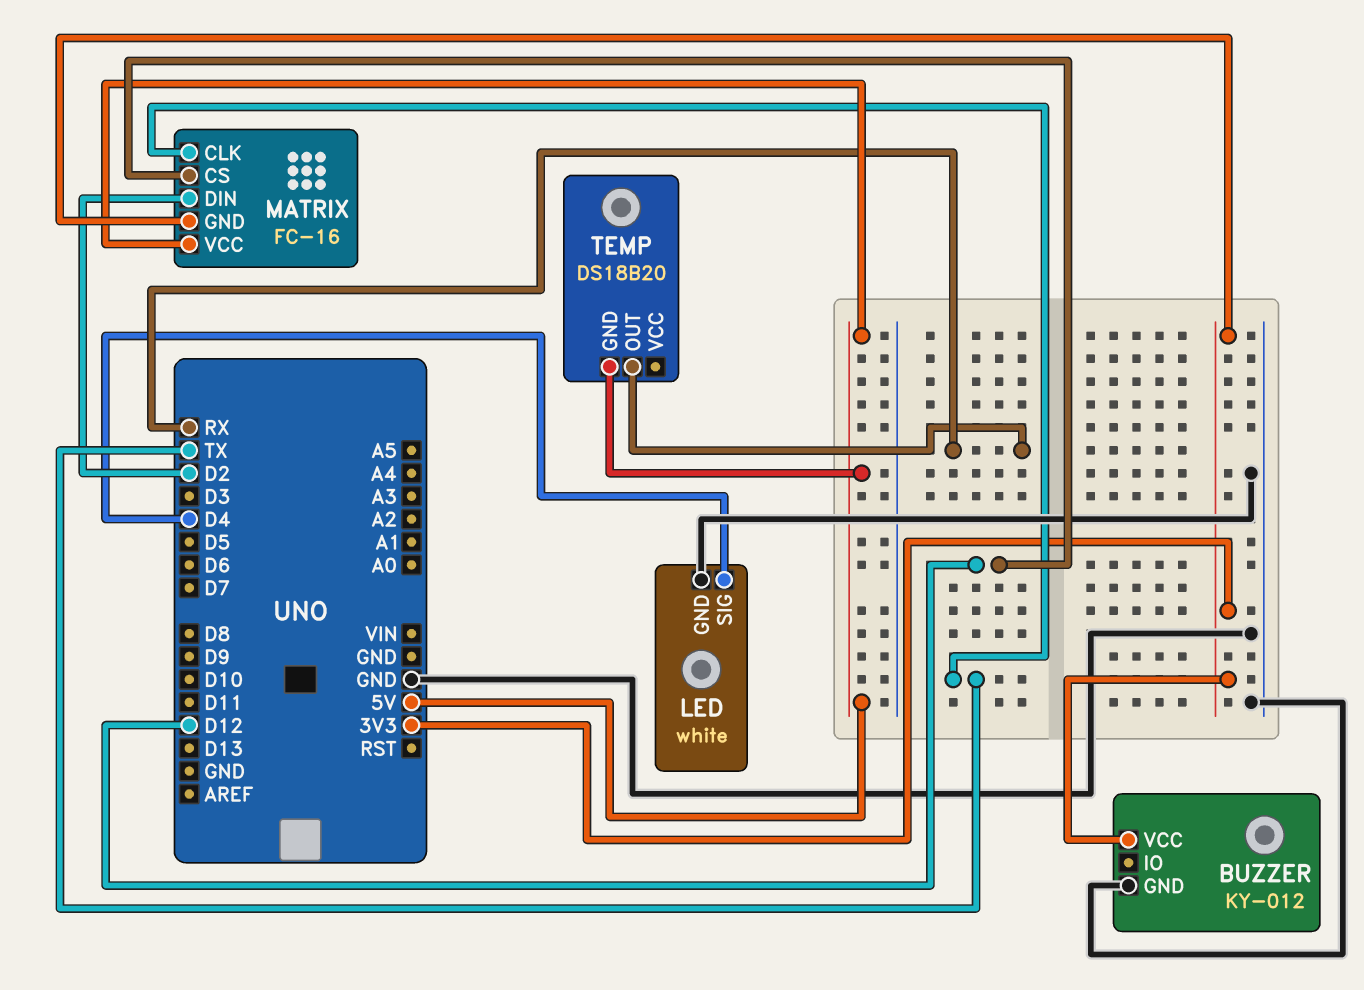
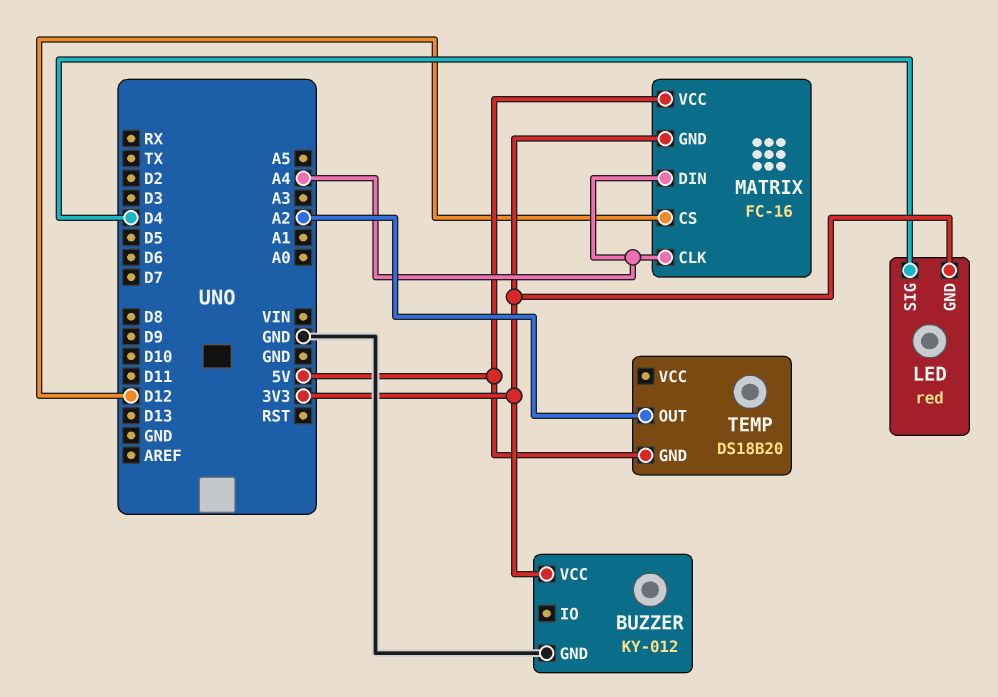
LED: white -> red
LED pin GND: GND -> 3V3
MATRIX pin CLK: TX -> A4
MATRIX pin DIN: D2 -> A4
TEMP pin OUT: RX -> A2

